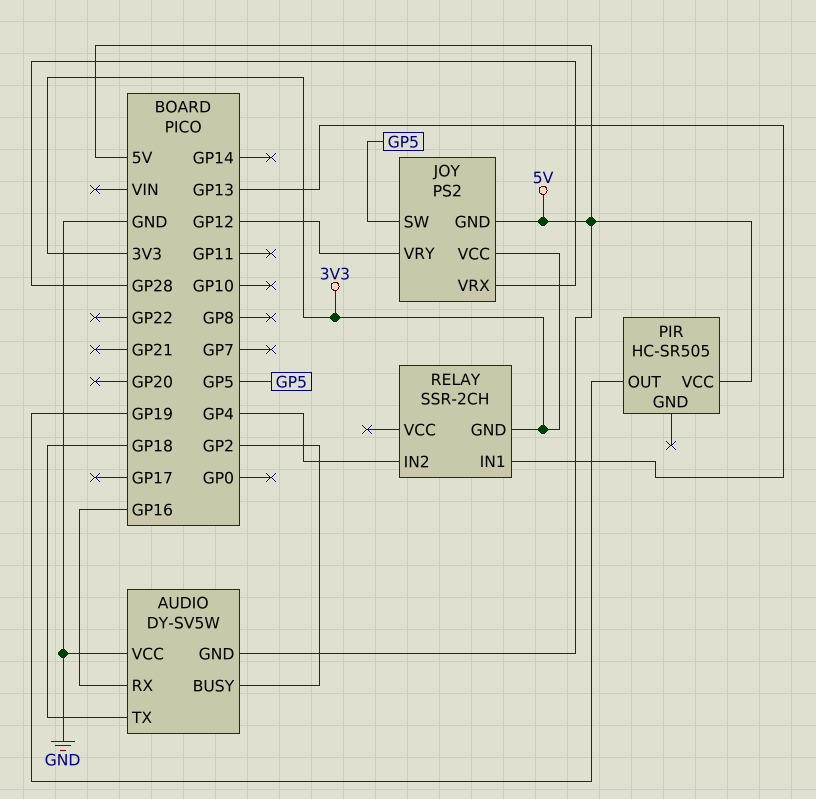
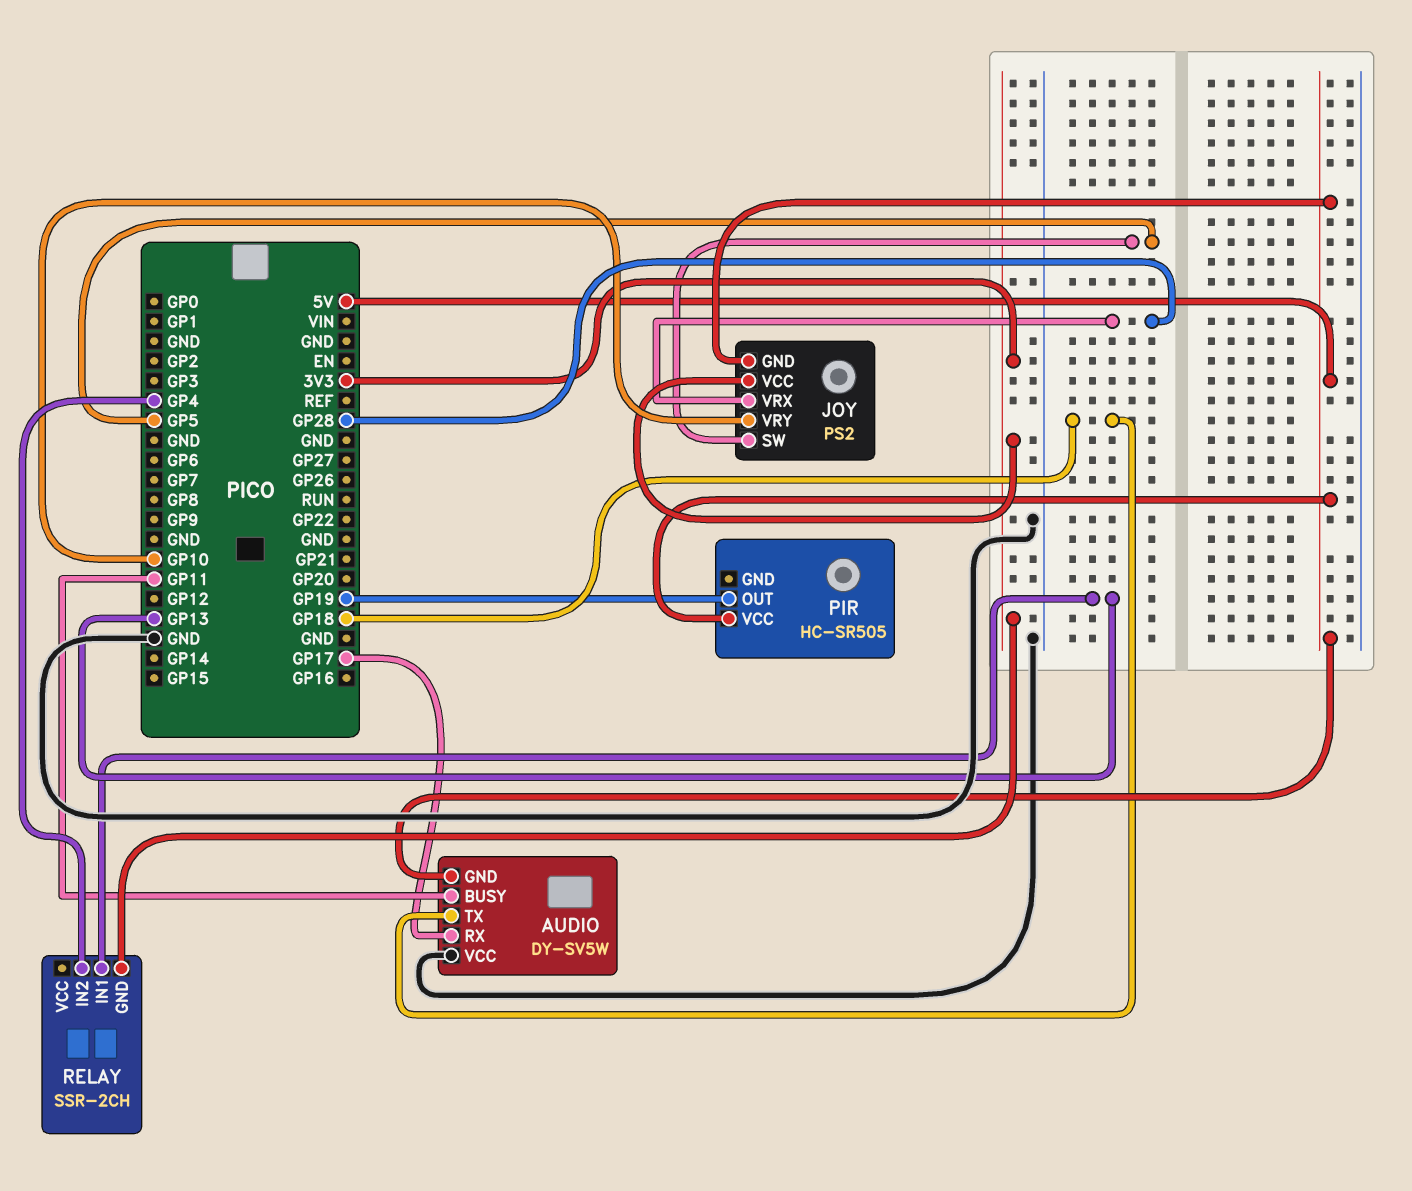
AUDIO pin BUSY: GP2 -> GP11
AUDIO pin RX: GP16 -> GP17
JOY pin VRY: GP12 -> GP10

